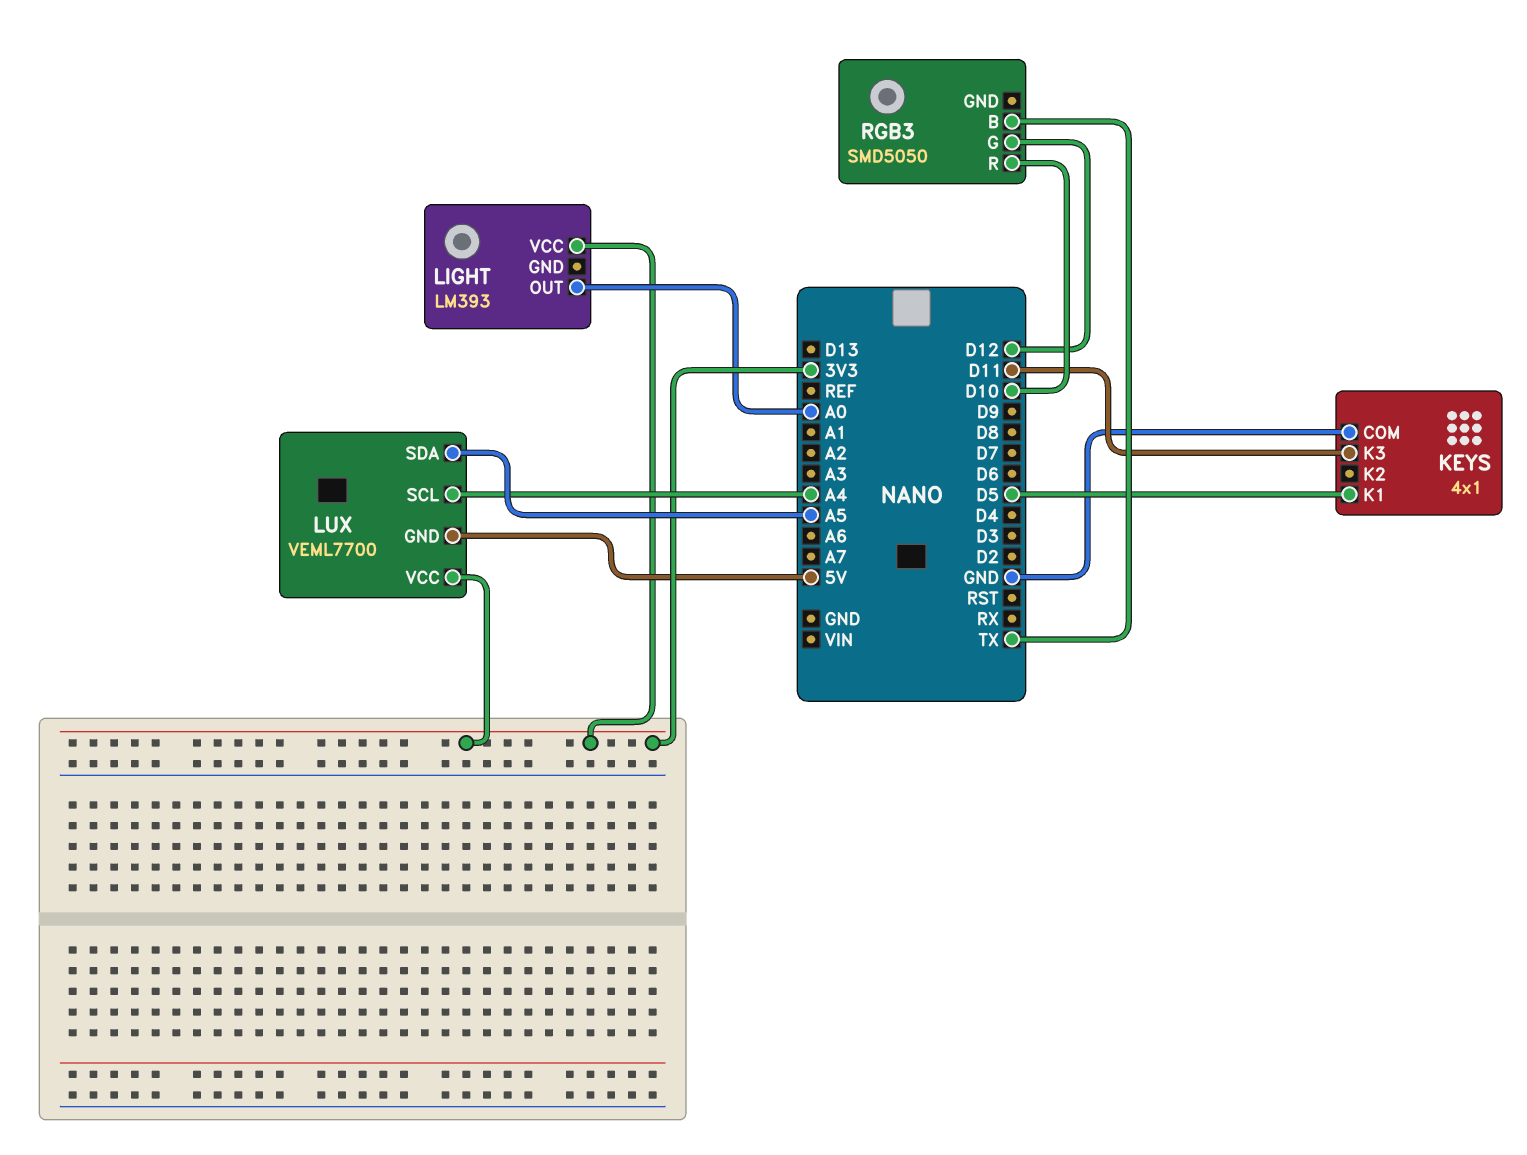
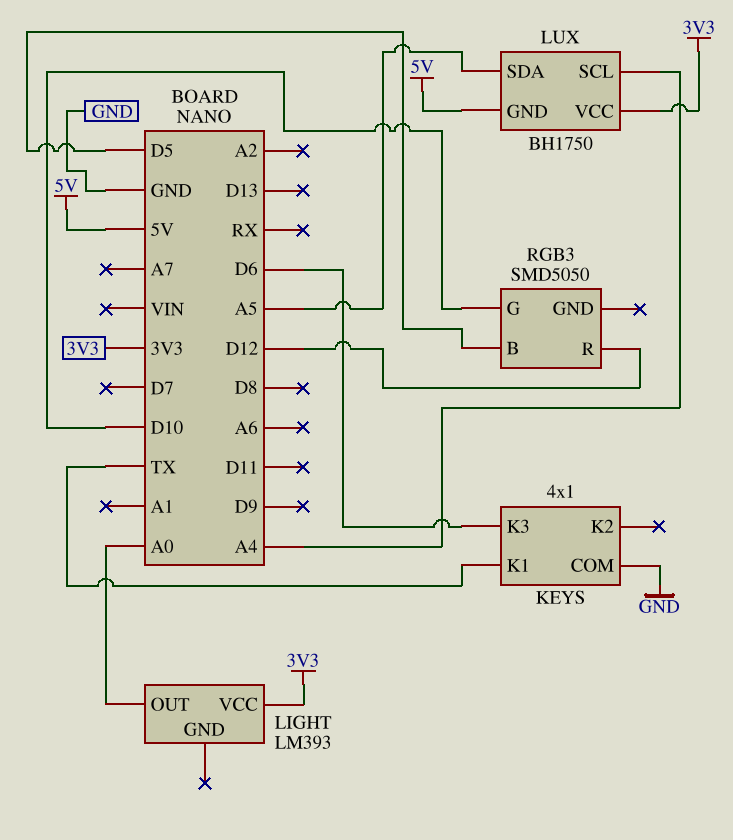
KEYS pin K1: D5 -> TX
KEYS pin K3: D11 -> D6
LUX: VEML7700 -> BH1750
RGB3 pin B: TX -> D5
RGB3 pin G: D12 -> D10
RGB3 pin R: D10 -> D12

